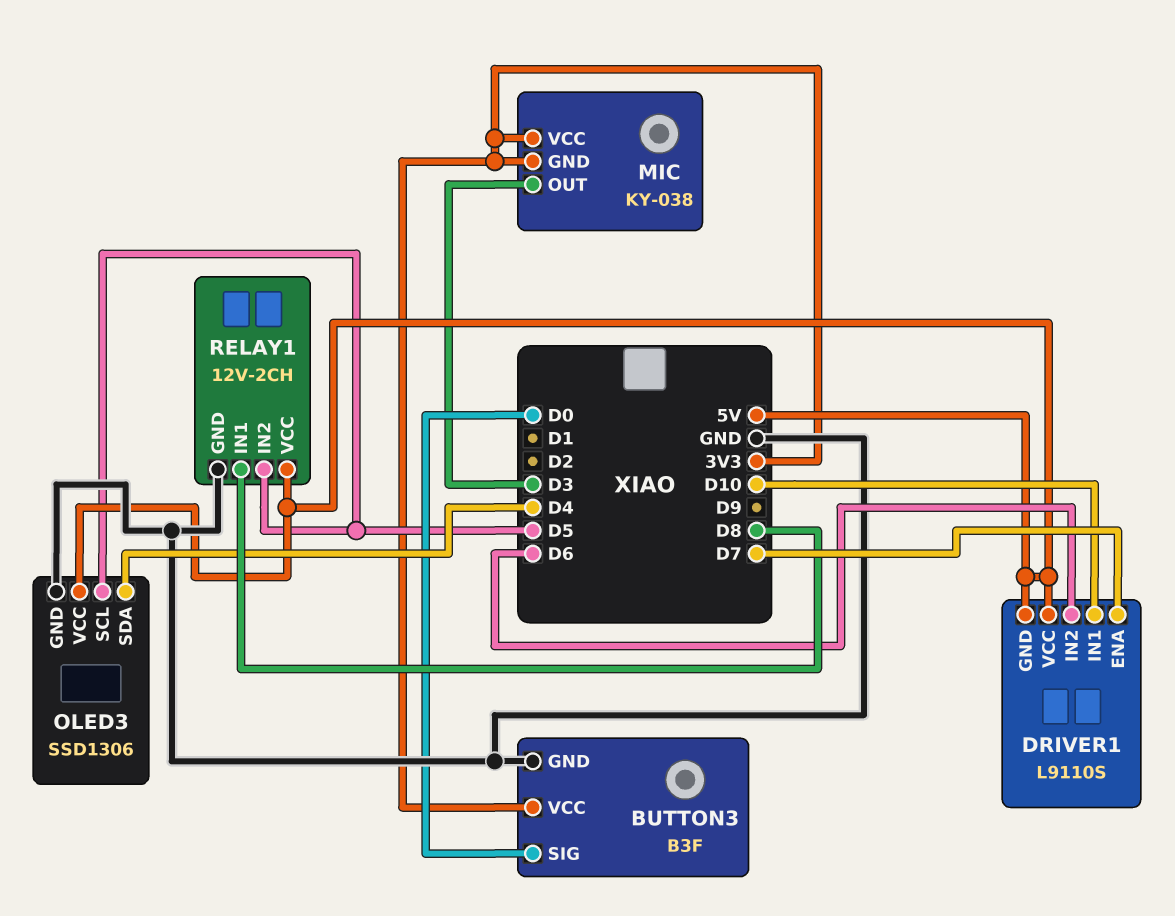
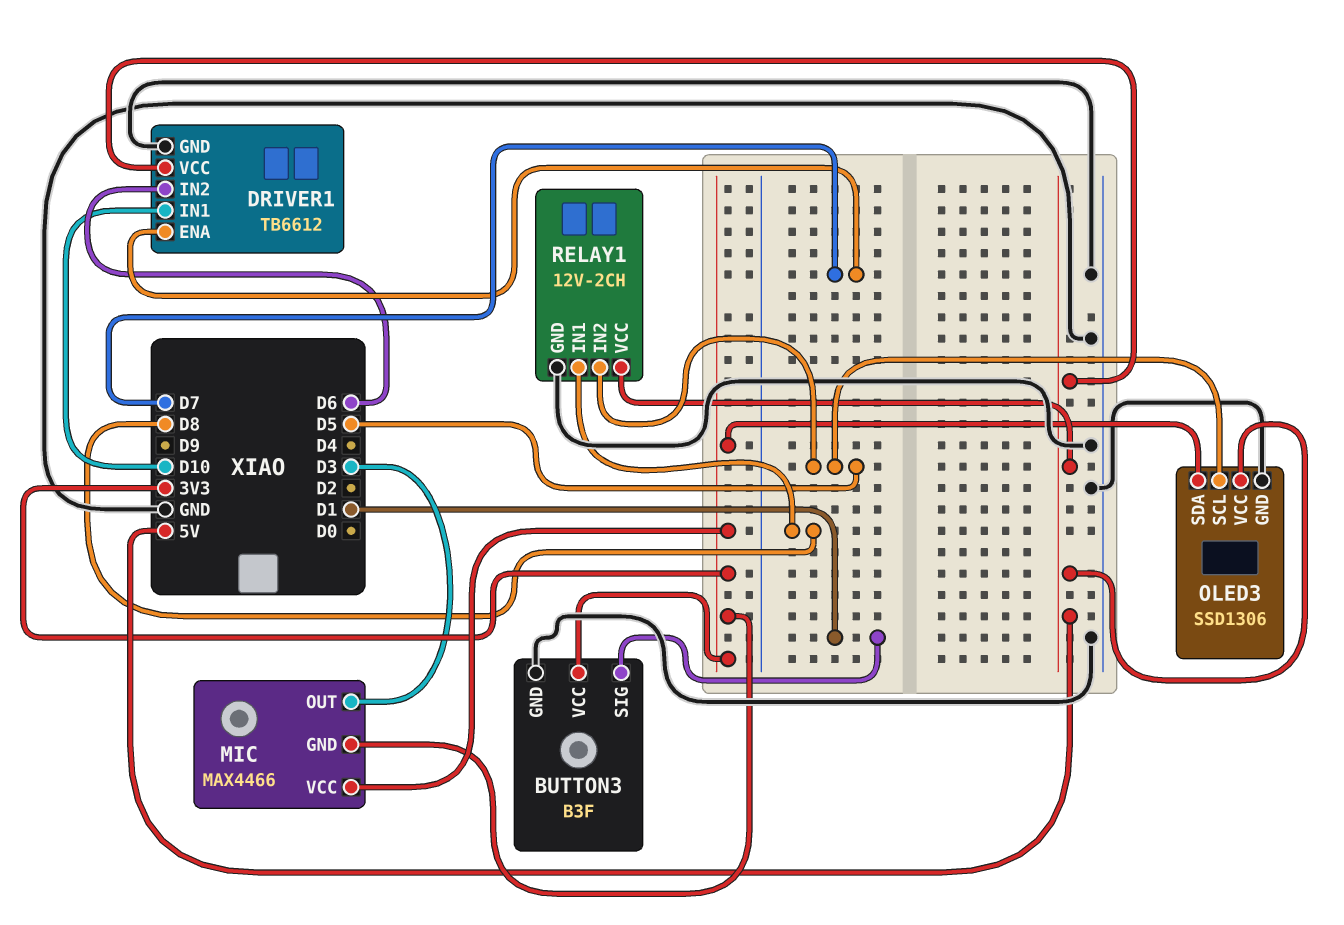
BUTTON3 pin SIG: D0 -> D1
DRIVER1: L9110S -> TB6612
DRIVER1 pin GND: 5V -> GND
MIC: KY-038 -> MAX4466
OLED3 pin SDA: D4 -> 3V3

